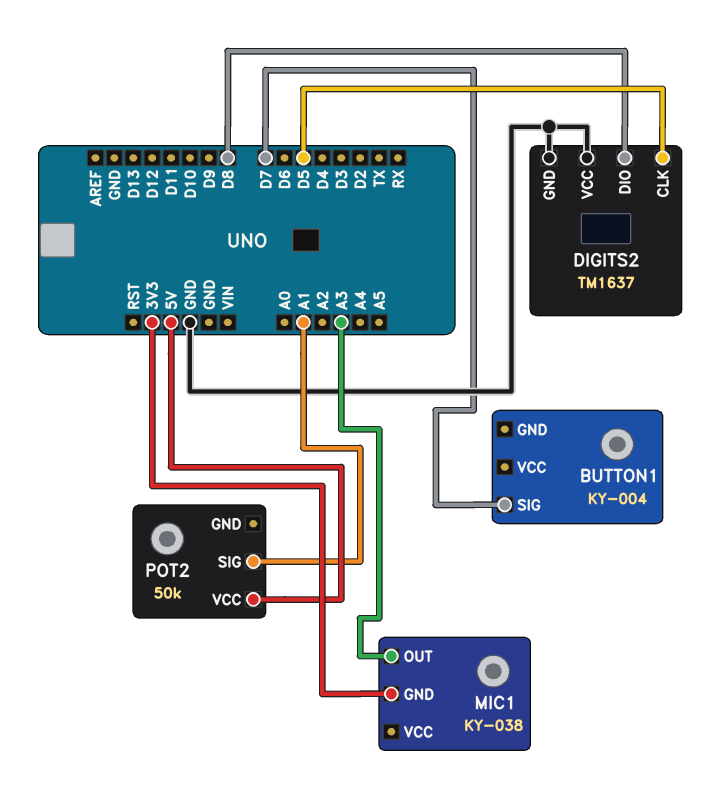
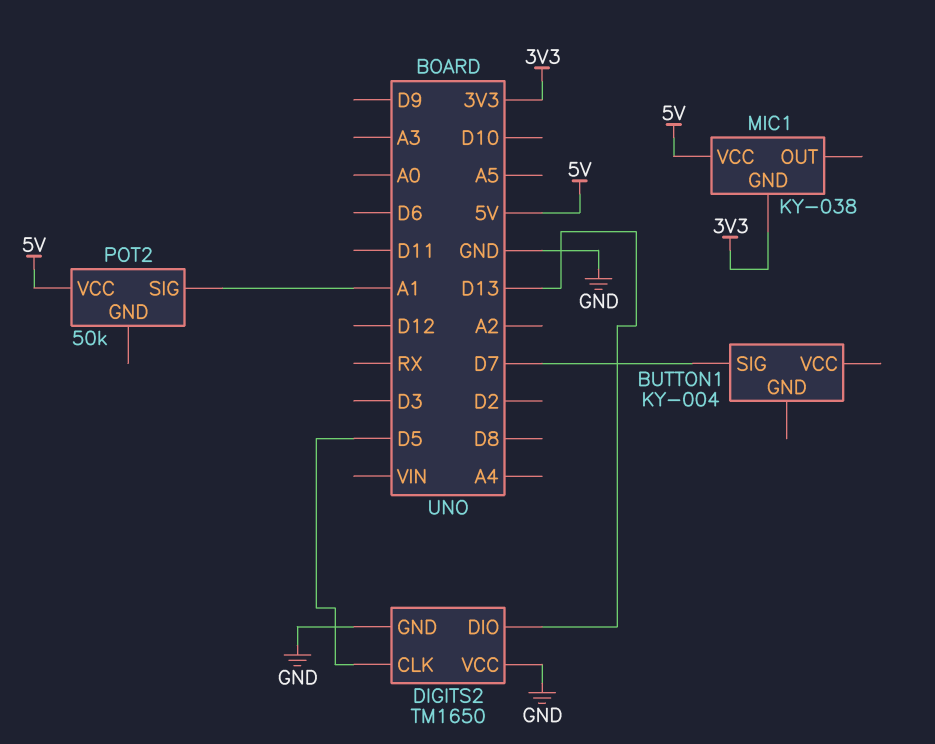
DIGITS2: TM1637 -> TM1650
DIGITS2 pin DIO: D8 -> D13
MIC1 pin OUT: A3 -> none
MIC1 pin VCC: none -> 5V

